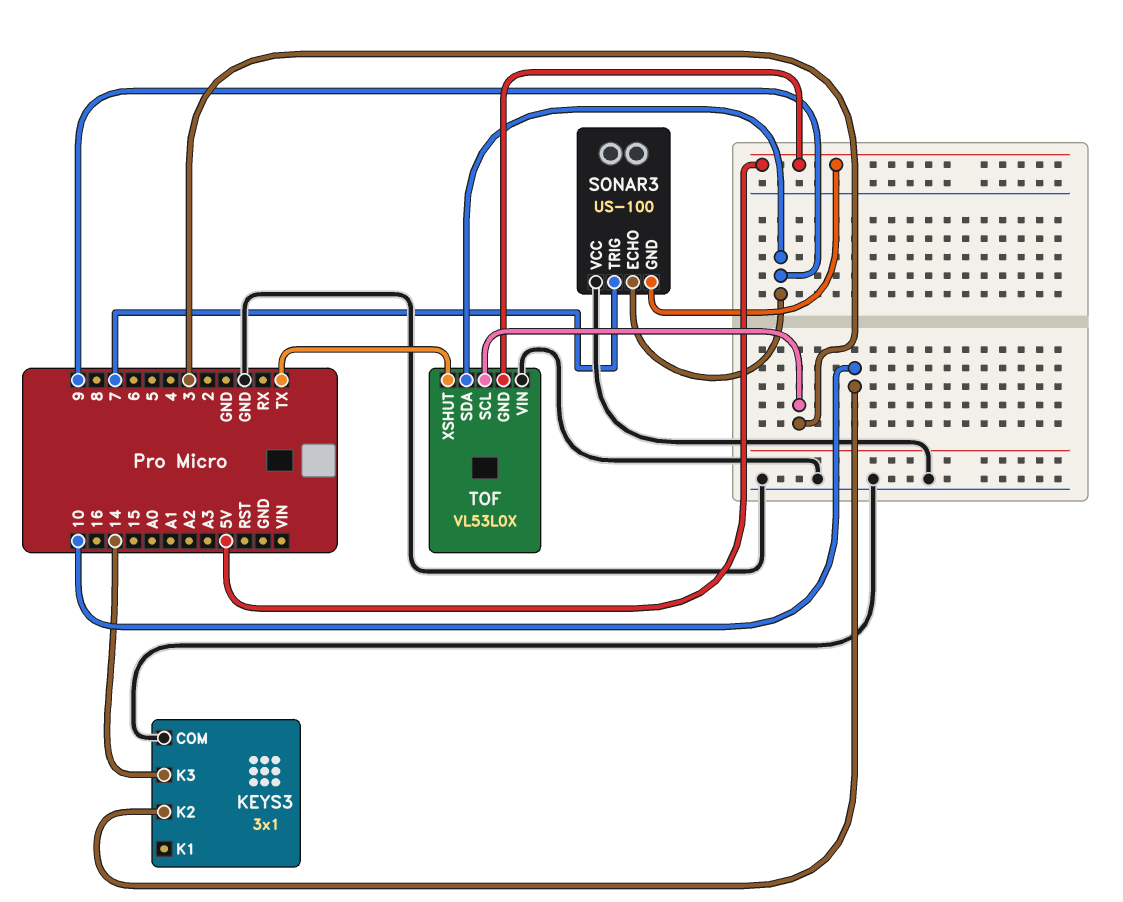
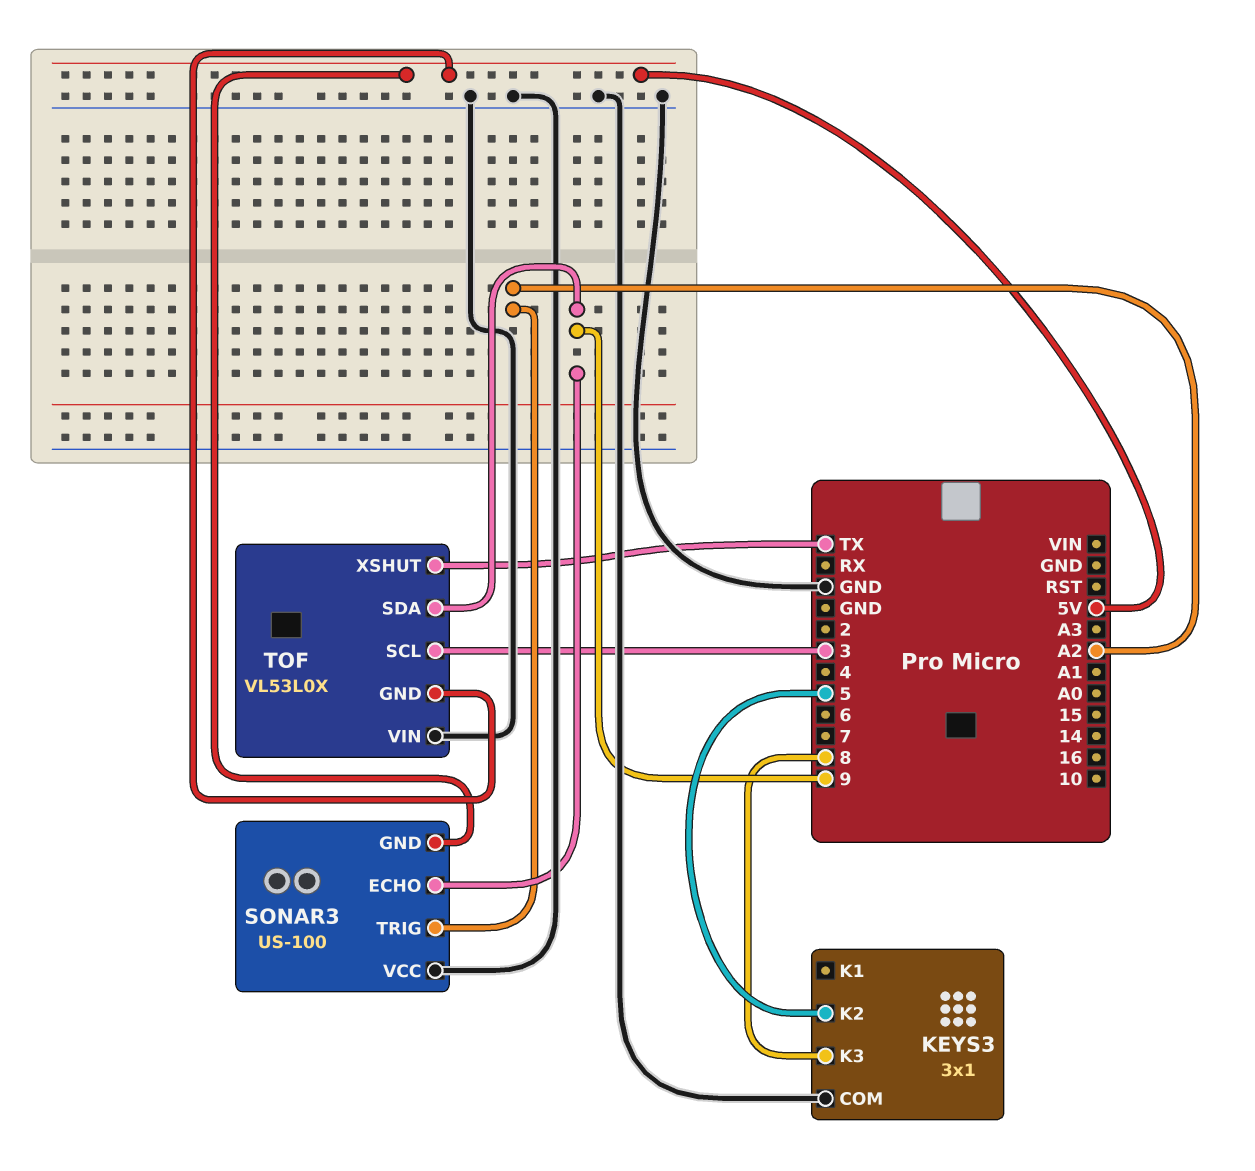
KEYS3 pin K2: 10 -> 5
KEYS3 pin K3: 14 -> 8
SONAR3 pin TRIG: 7 -> A2

